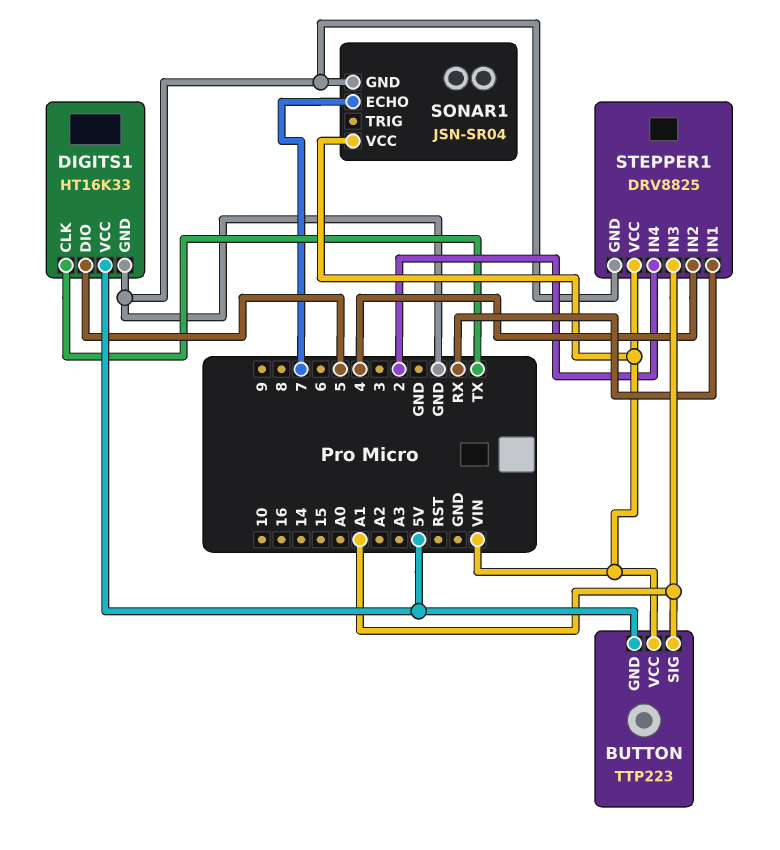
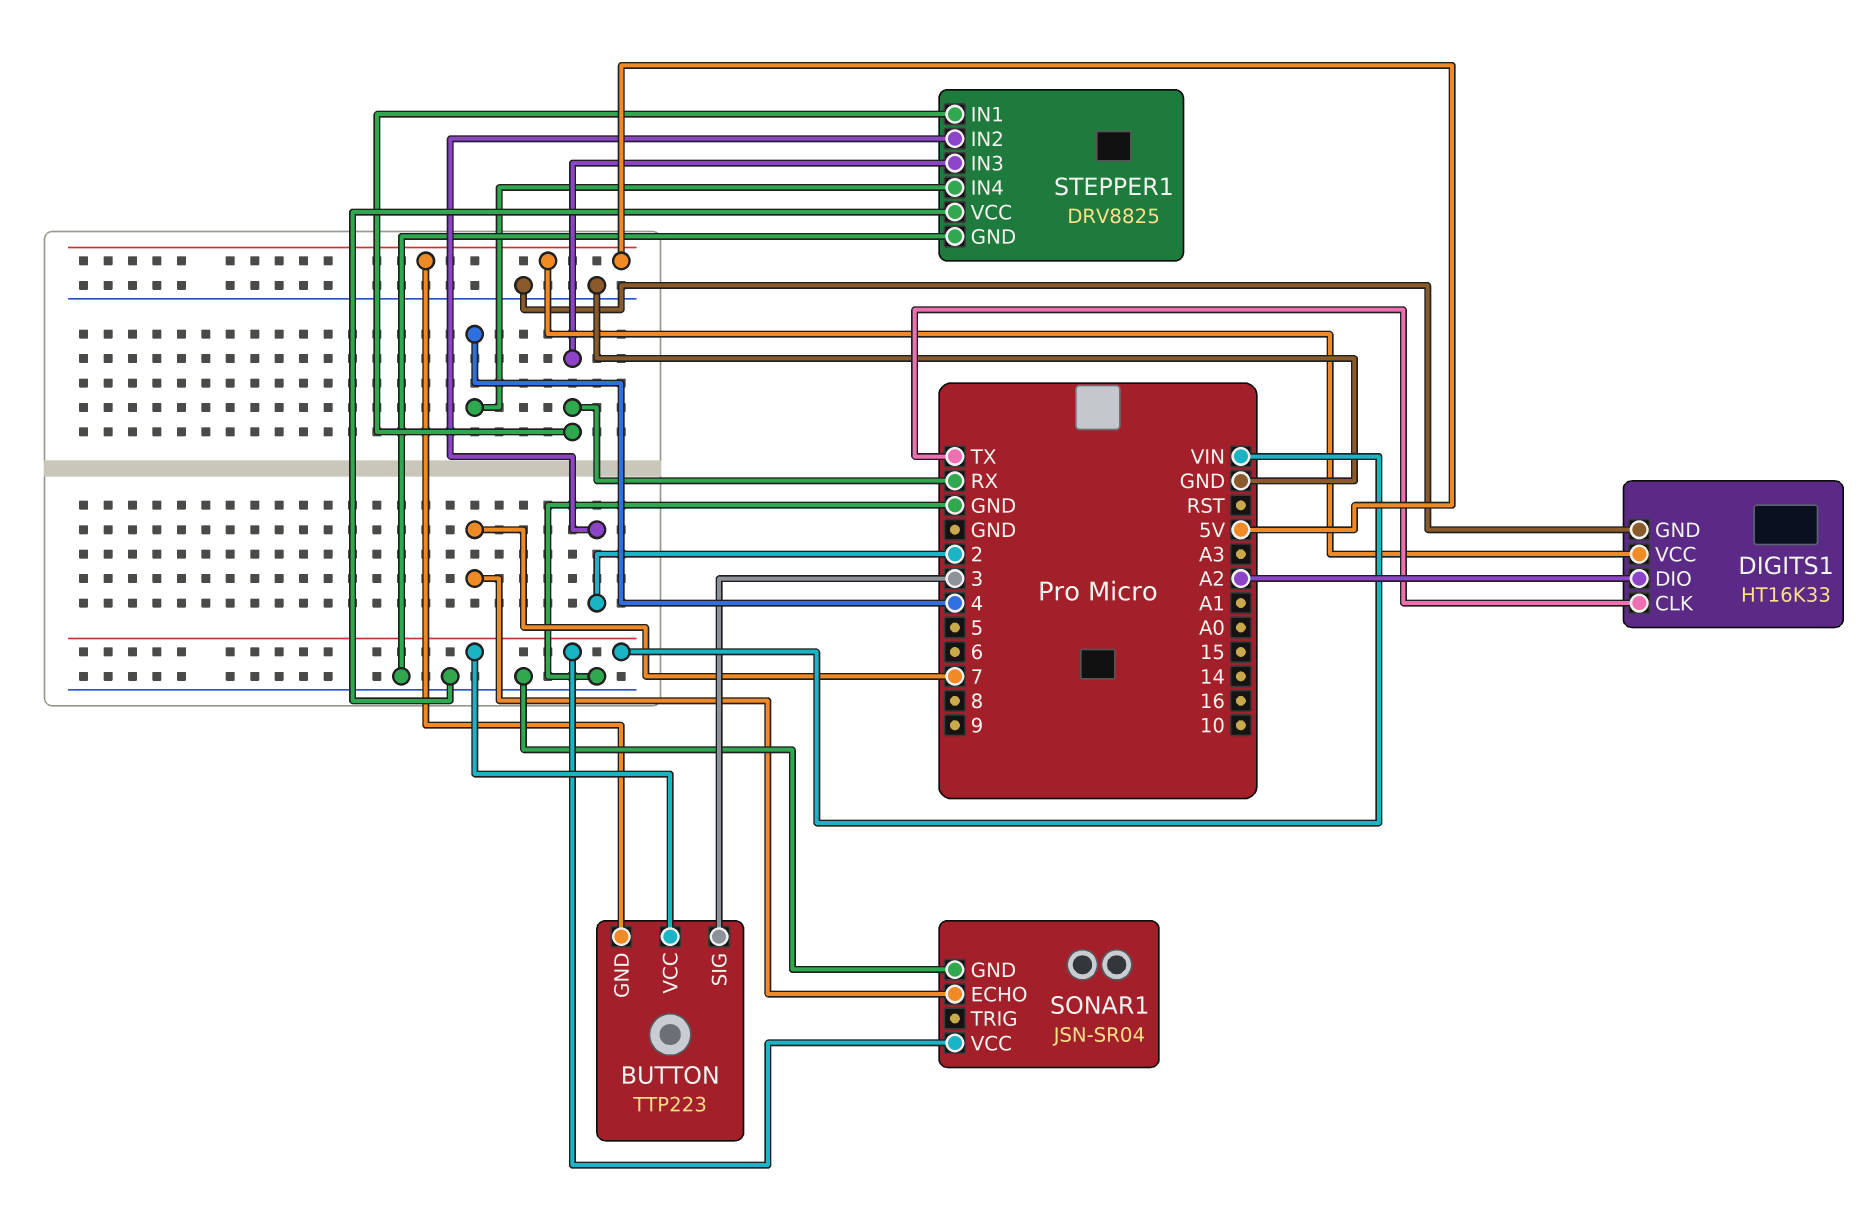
BUTTON pin SIG: A1 -> 3
DIGITS1 pin DIO: 5 -> A2
STEPPER1 pin IN2: 4 -> 2
STEPPER1 pin IN3: A1 -> RX
STEPPER1 pin IN4: 2 -> 4
STEPPER1 pin VCC: VIN -> GND

